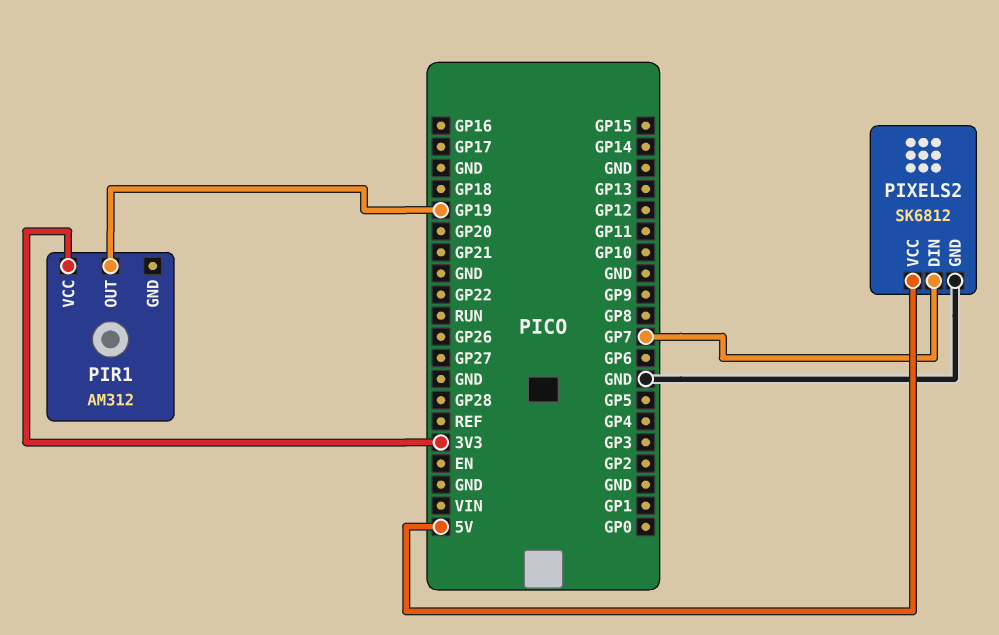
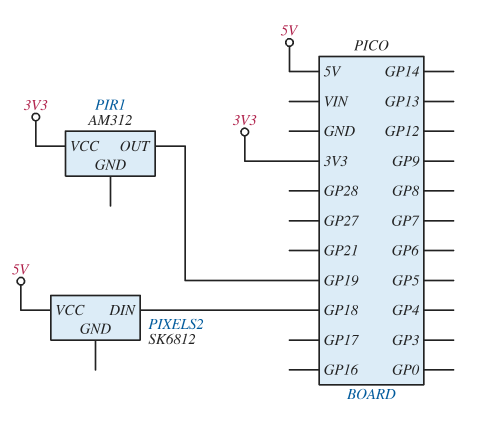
PIXELS2 pin DIN: GP7 -> GP18
PIXELS2 pin GND: GND -> none

